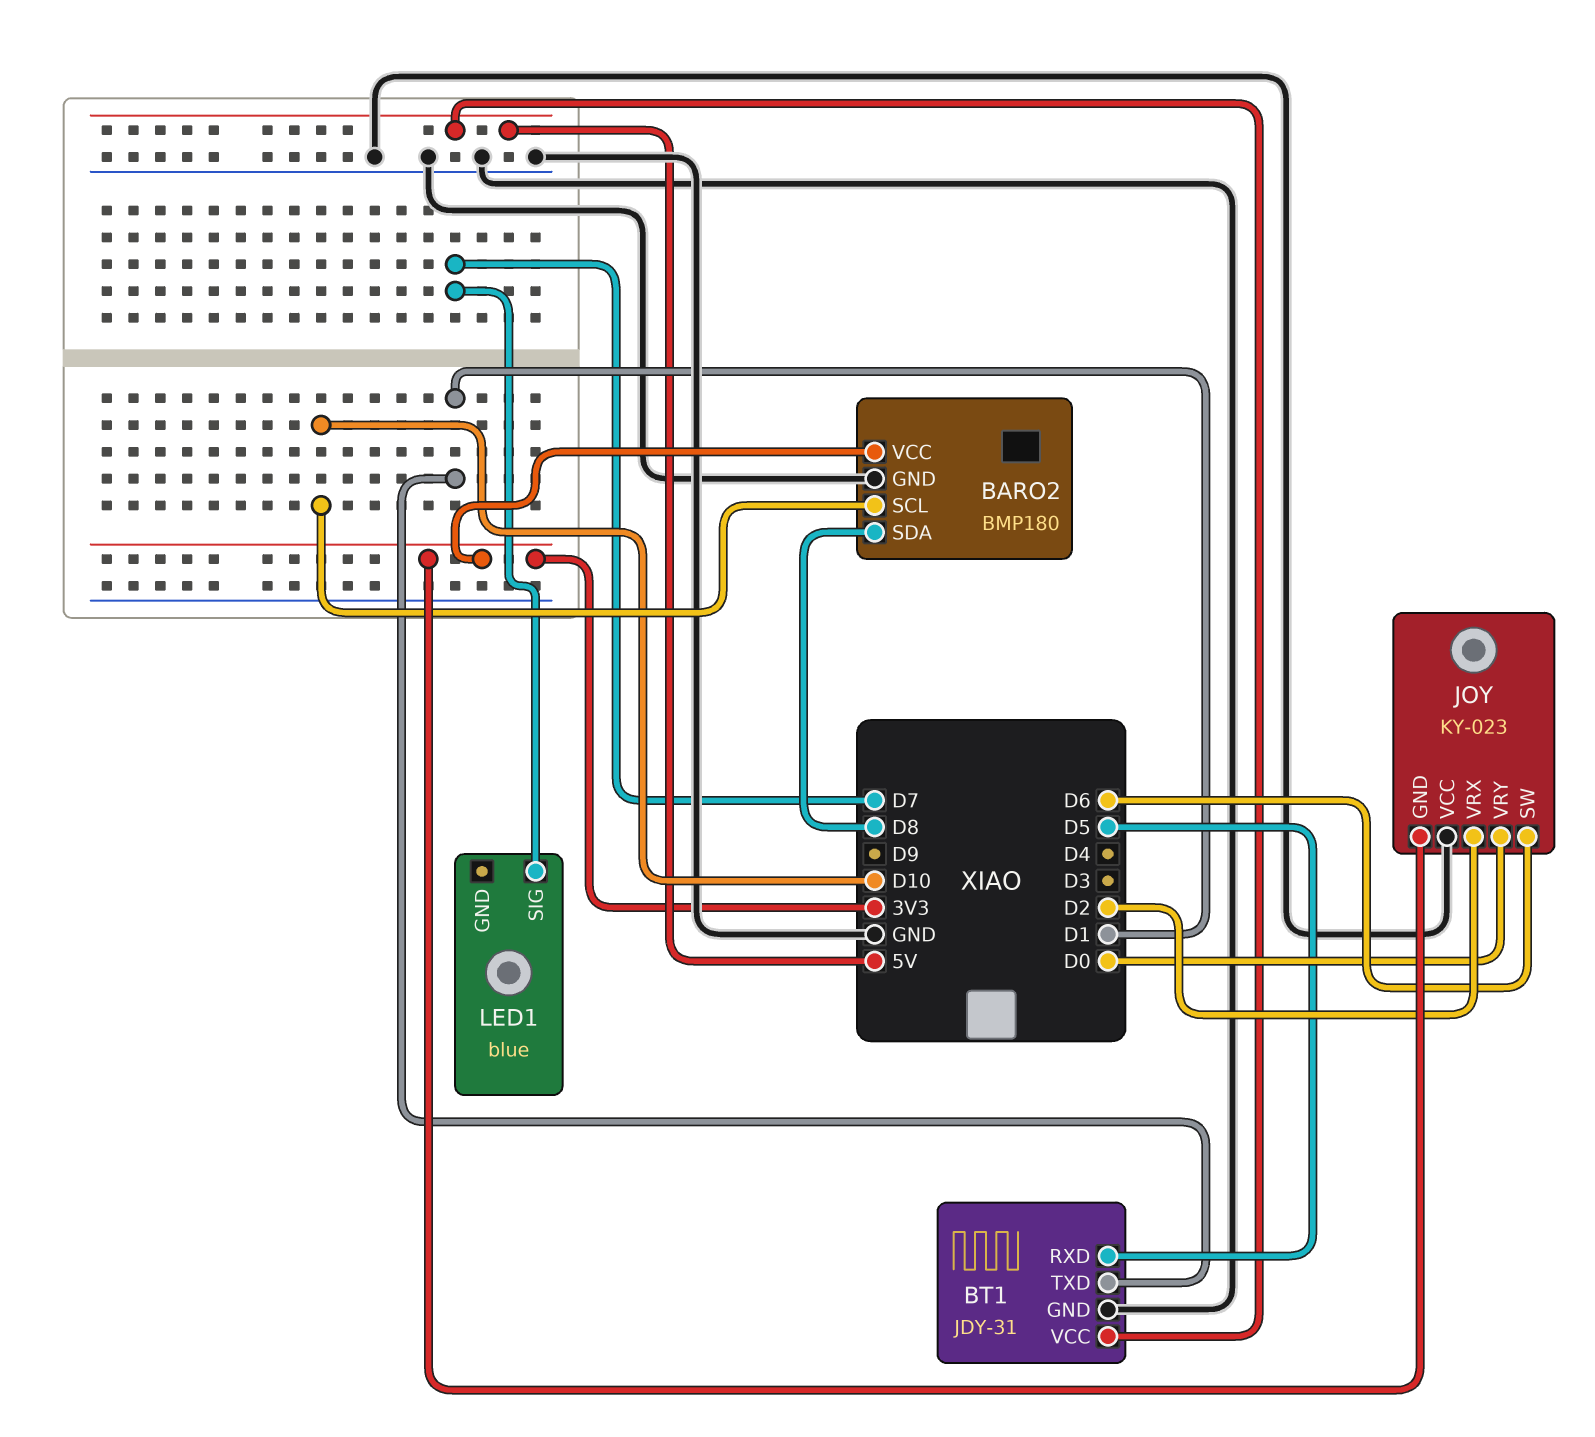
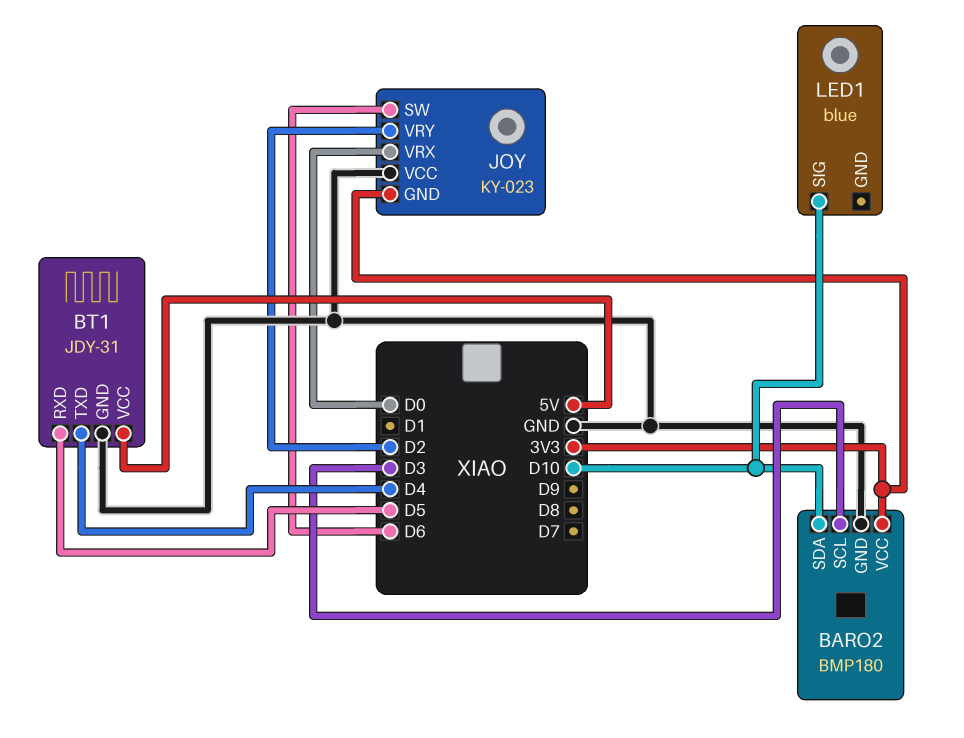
BARO2 pin SCL: D10 -> D3
BARO2 pin SDA: D8 -> D10
BT1 pin TXD: D1 -> D4
JOY pin VRX: D2 -> D0
JOY pin VRY: D0 -> D2
LED1 pin SIG: D7 -> D10

